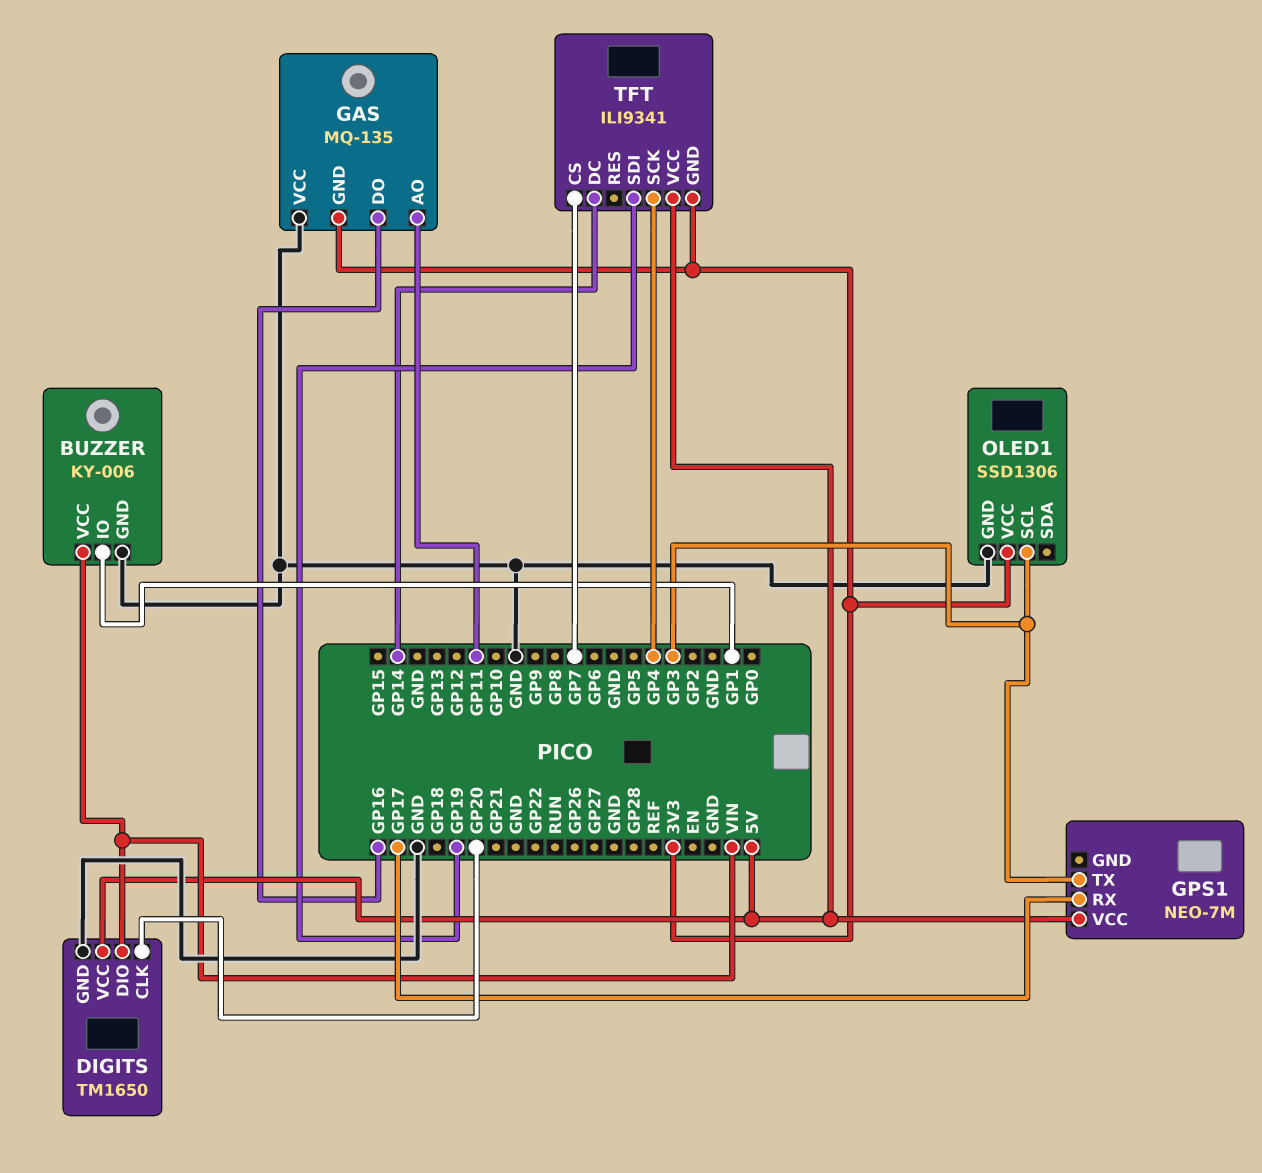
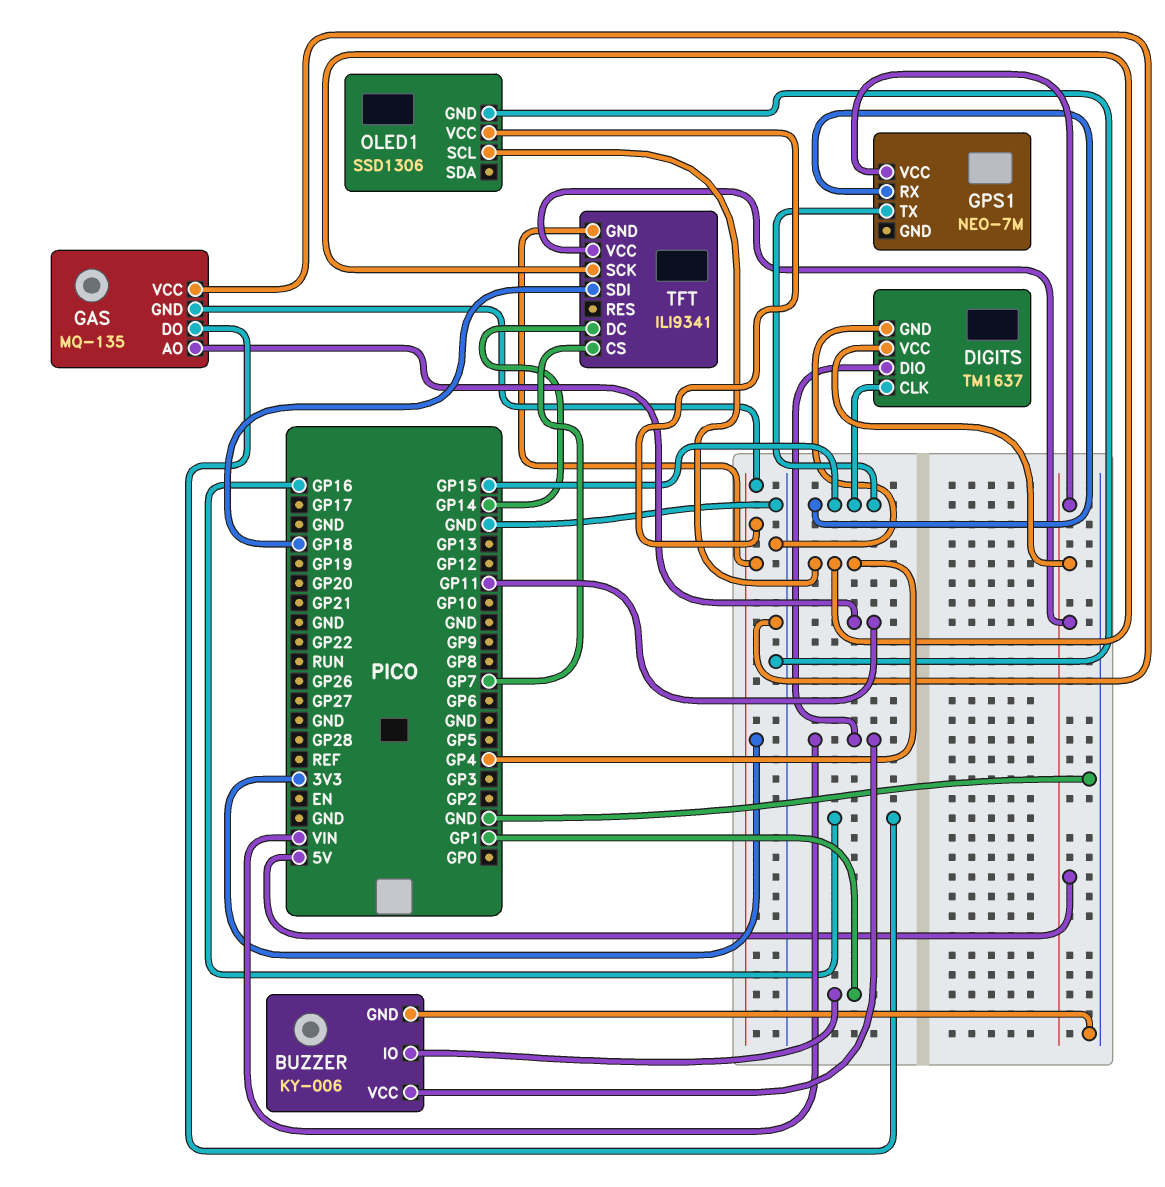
DIGITS: TM1650 -> TM1637
DIGITS pin CLK: GP20 -> GP15
GPS1 pin RX: GP17 -> GP15
GPS1 pin TX: GP3 -> GP15
OLED1 pin SCL: GP3 -> GP4
TFT pin SDI: GP19 -> GP18

